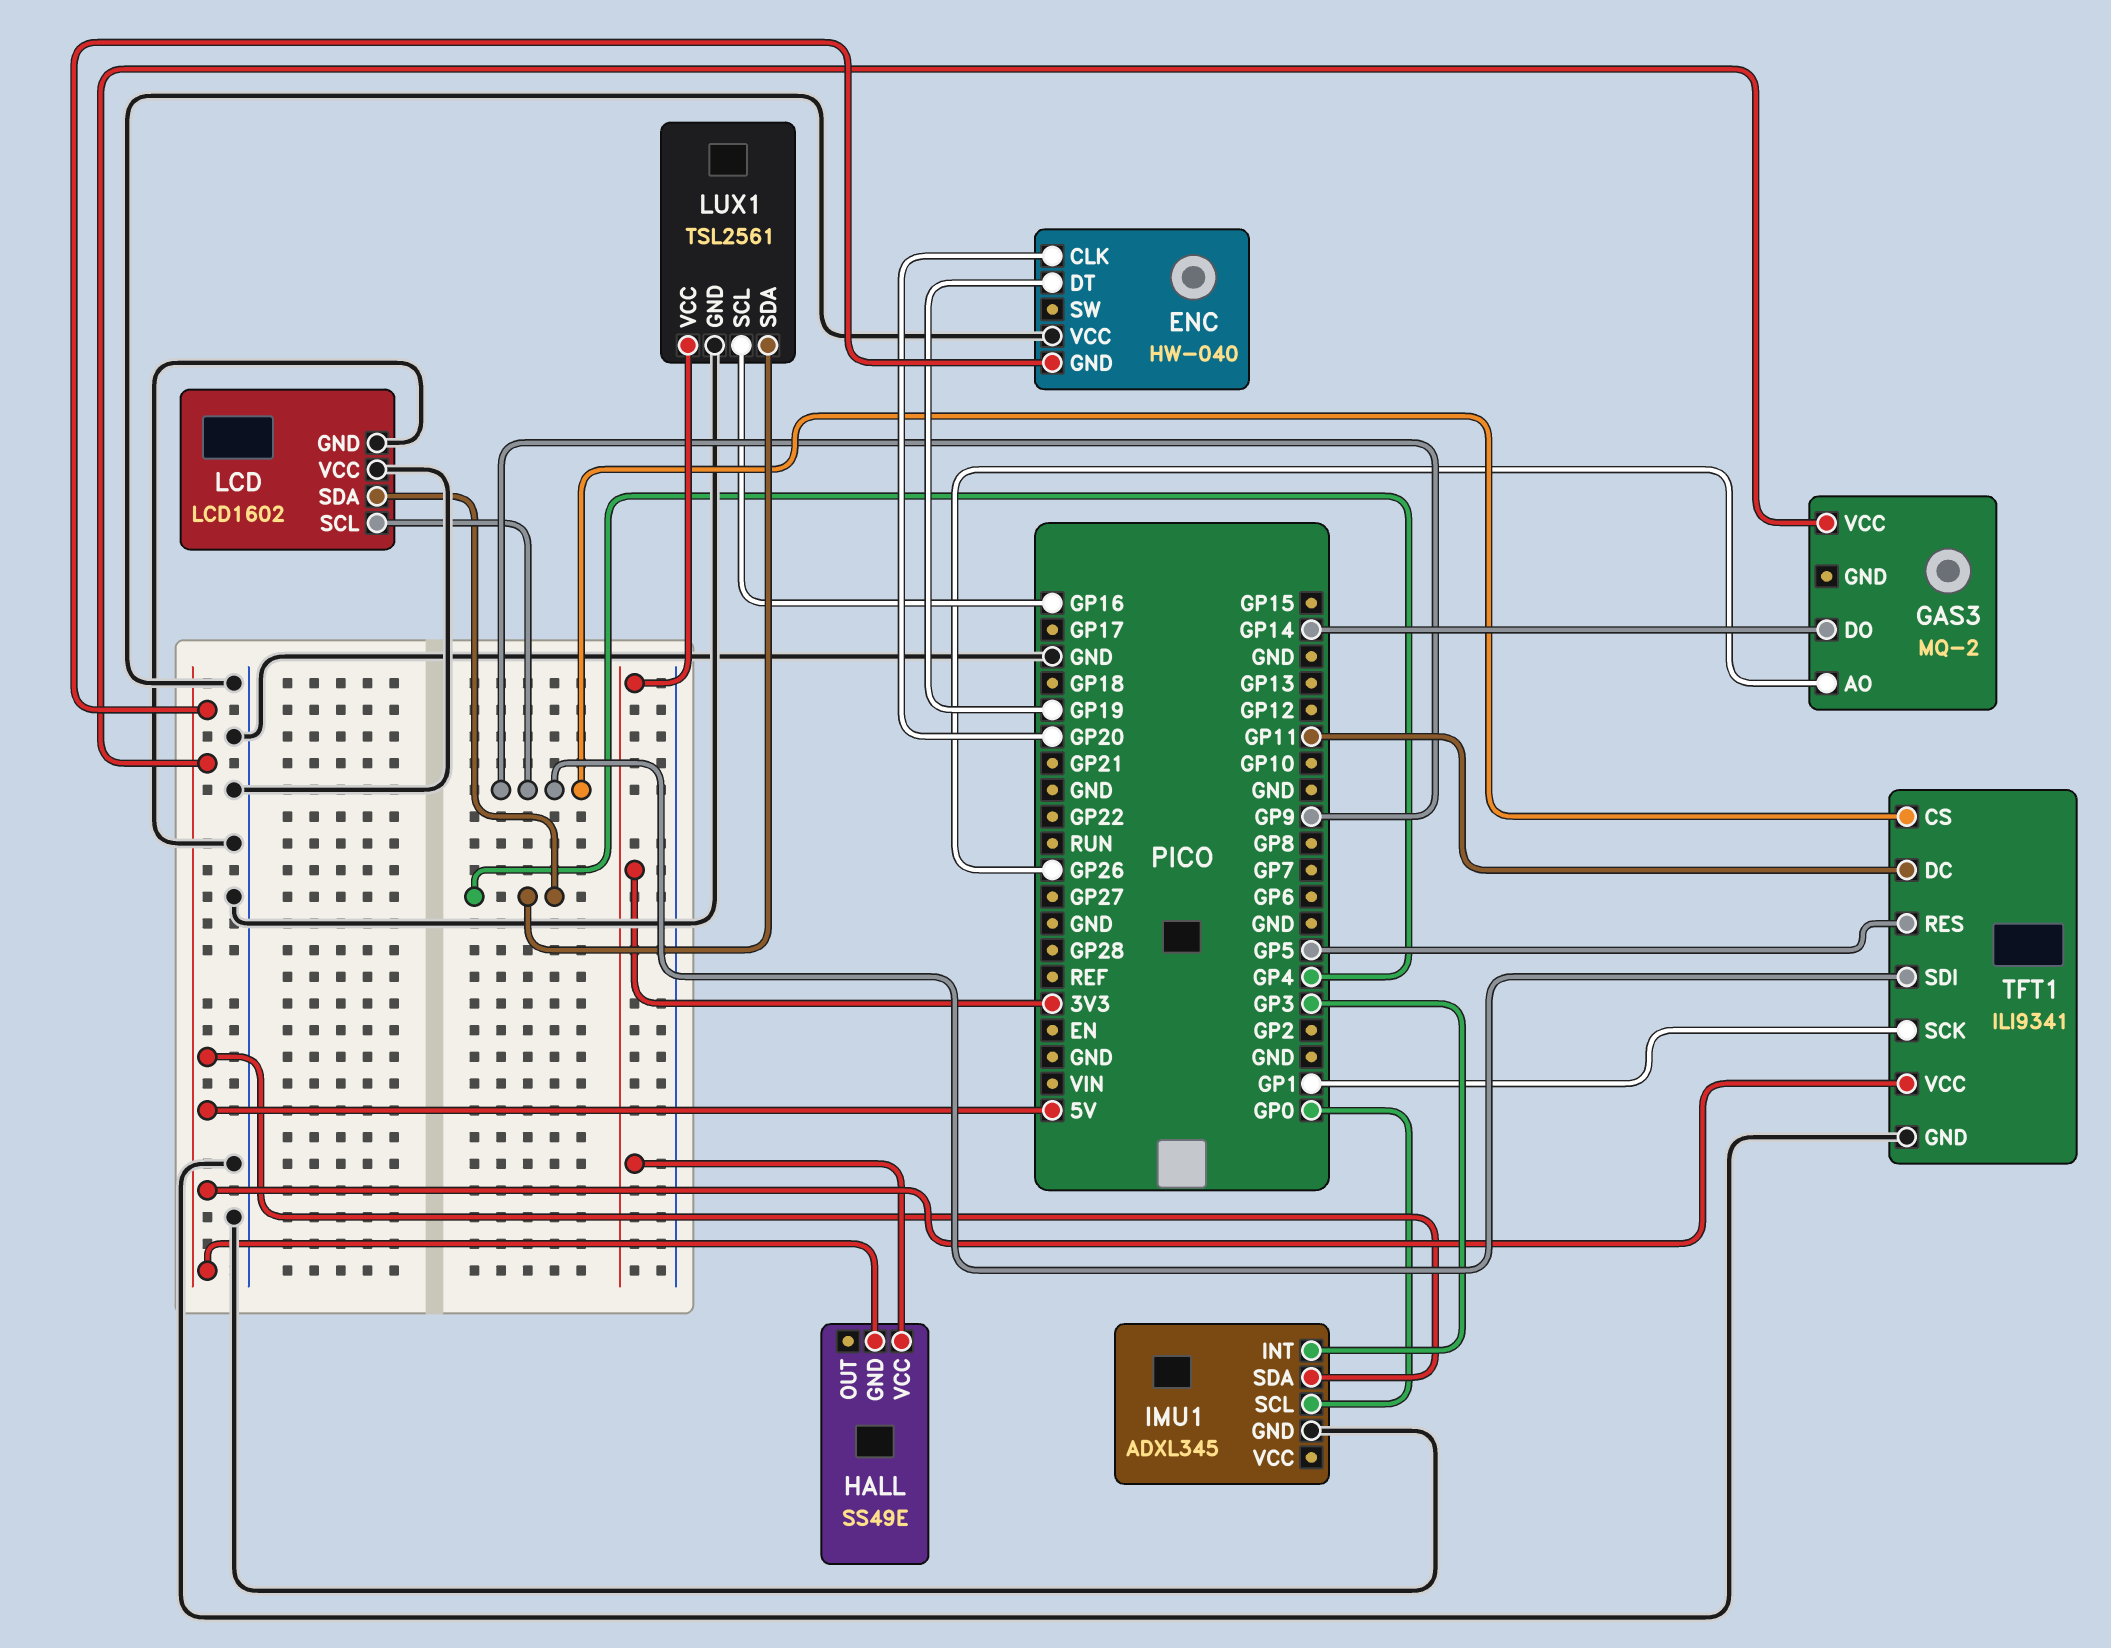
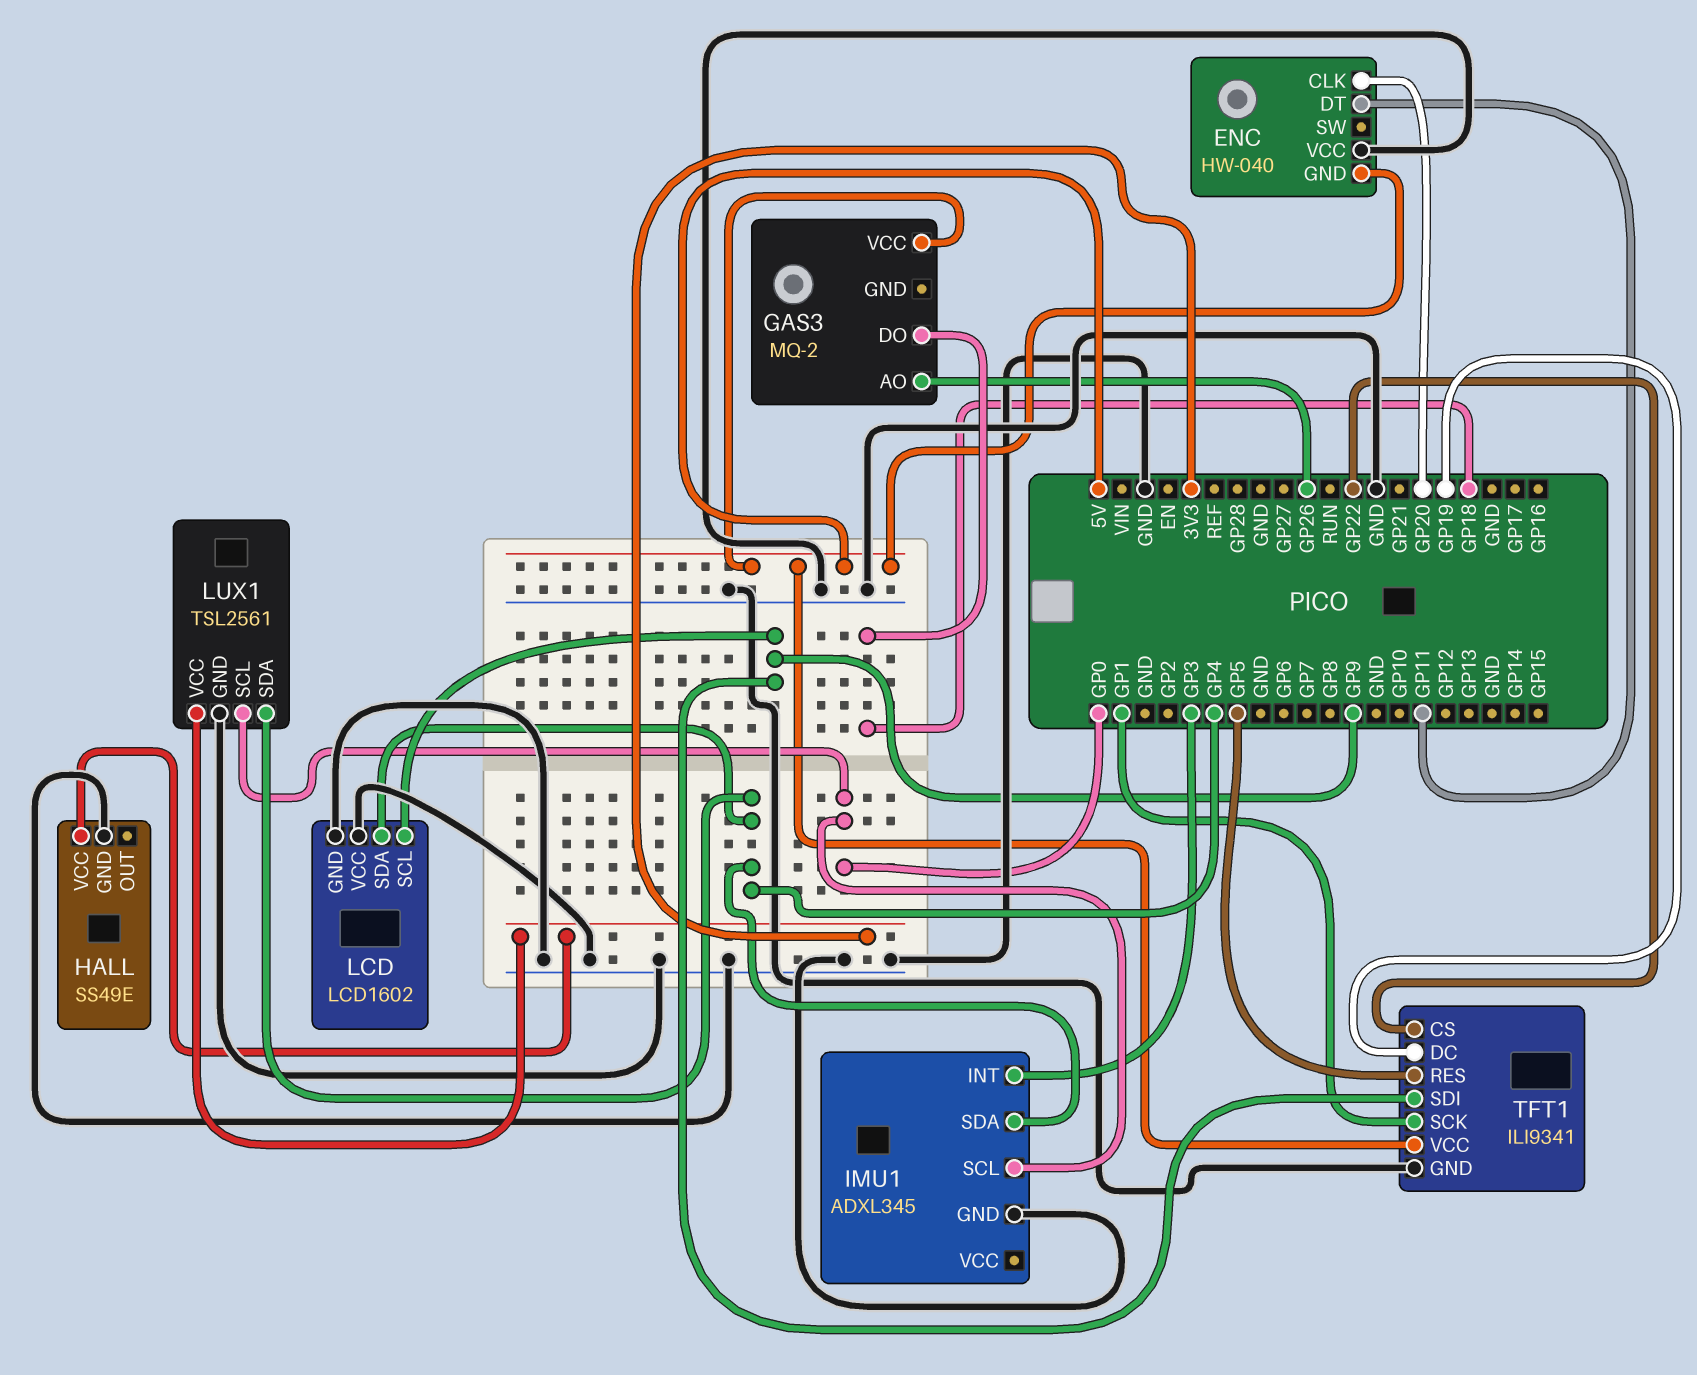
ENC pin DT: GP19 -> GP11
GAS3 pin DO: GP14 -> GP18
HALL pin GND: 5V -> GND
IMU1 pin SDA: 5V -> GP4
LUX1 pin SCL: GP16 -> GP0
TFT1 pin CS: GP9 -> GP22
TFT1 pin DC: GP11 -> GP19

